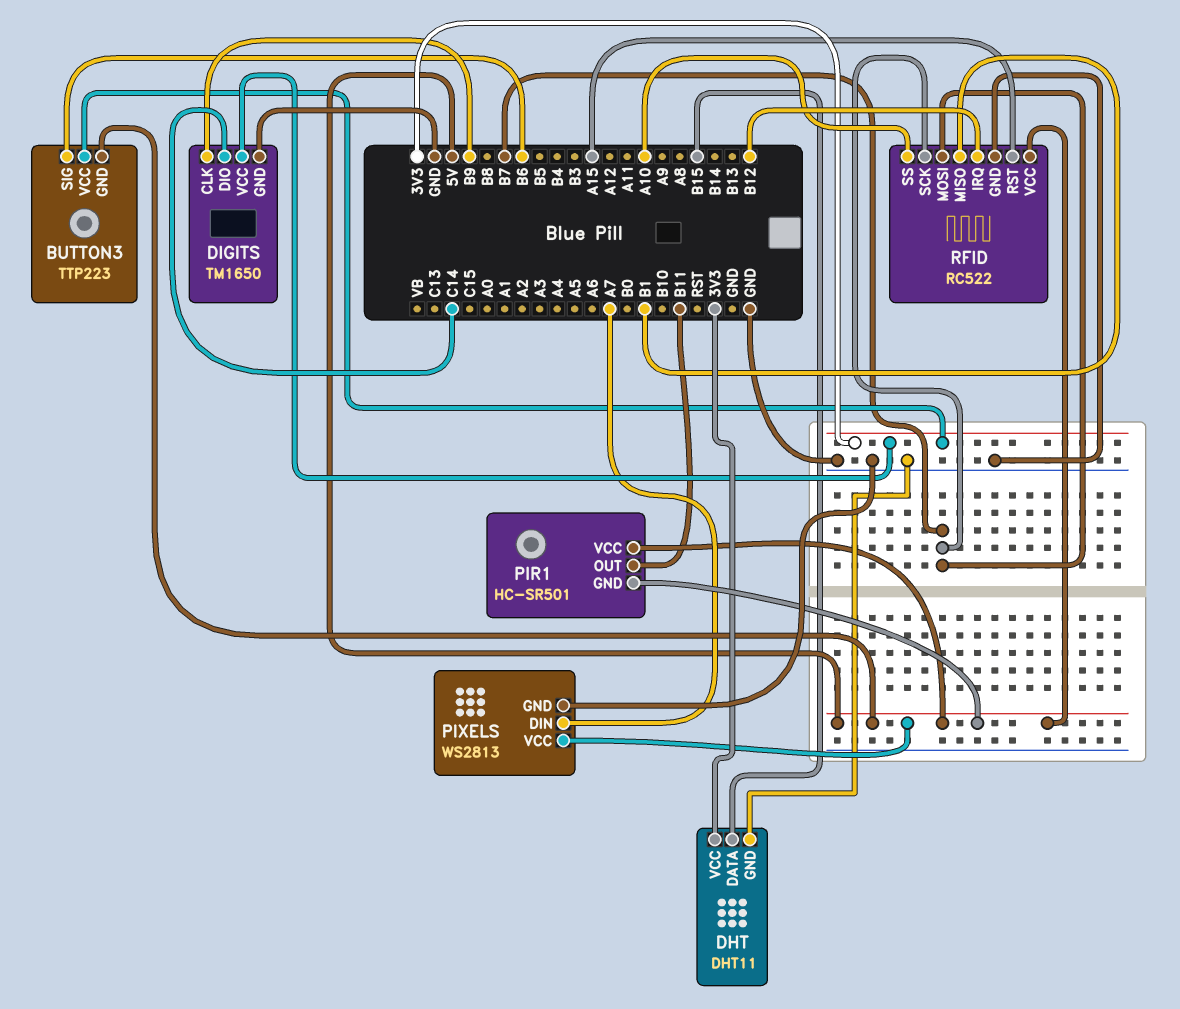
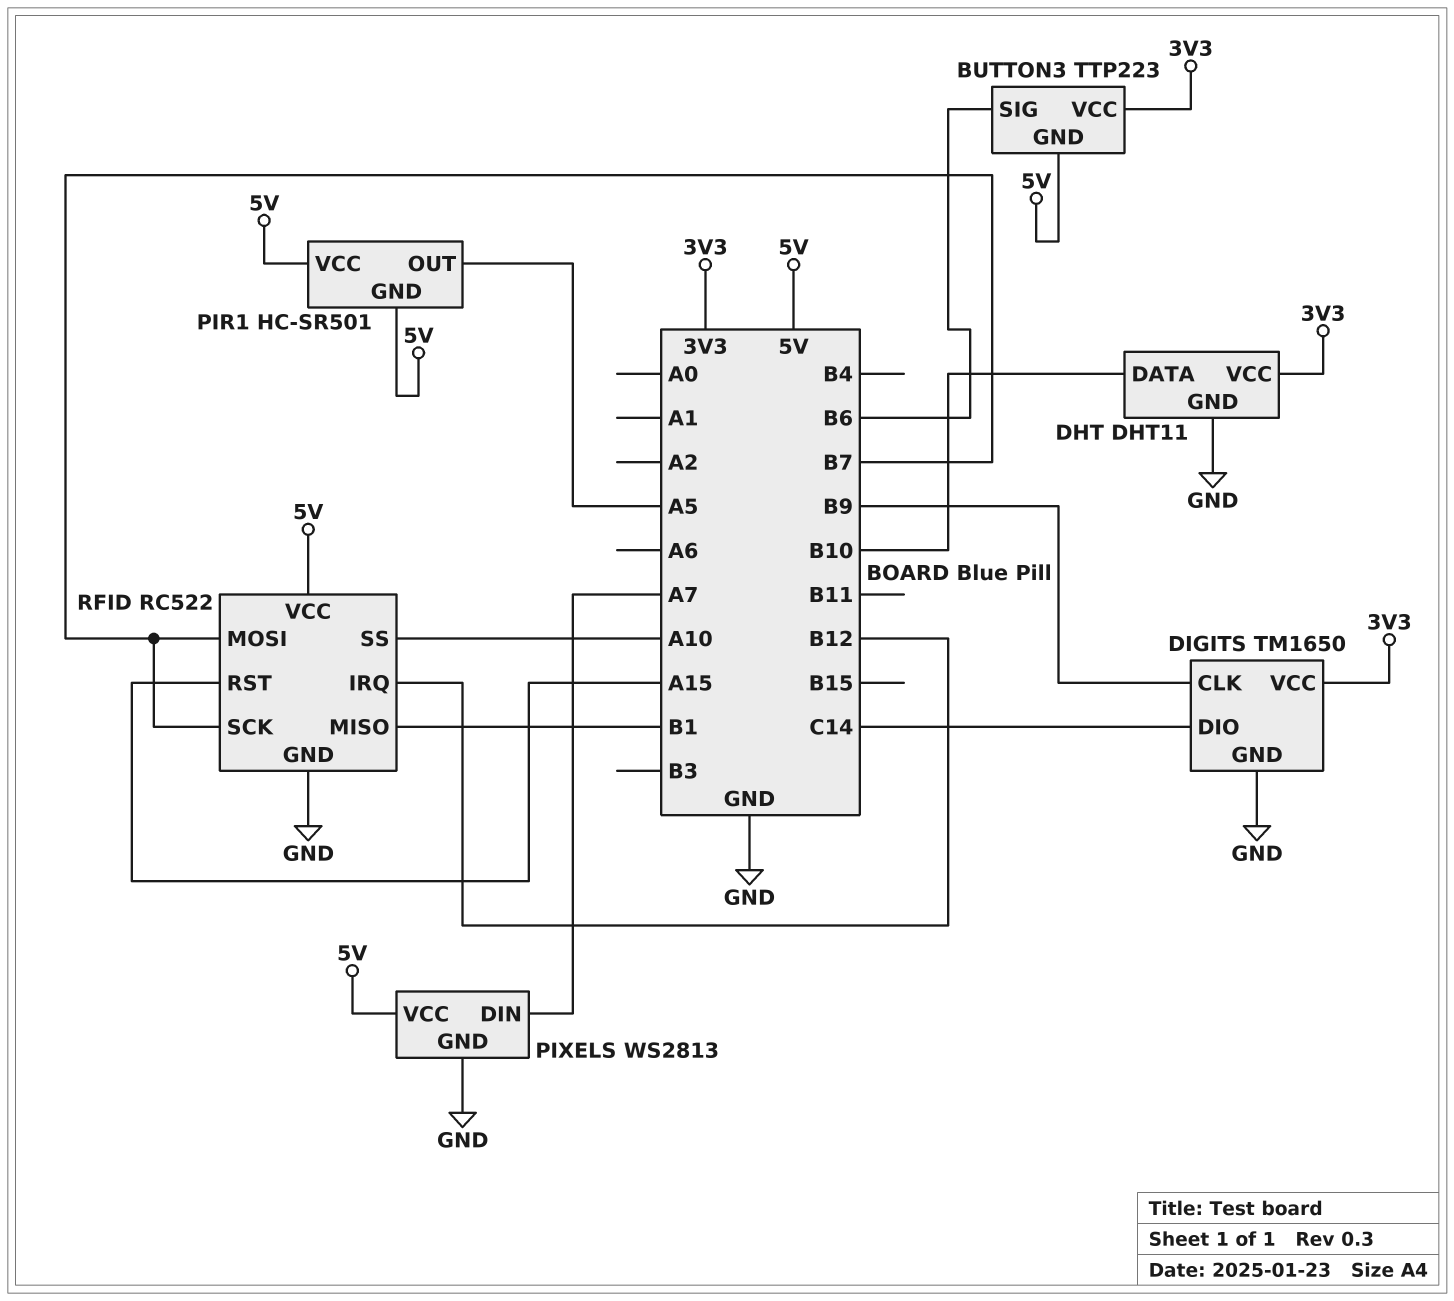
DHT pin DATA: B15 -> B10
PIR1 pin OUT: B11 -> A5

